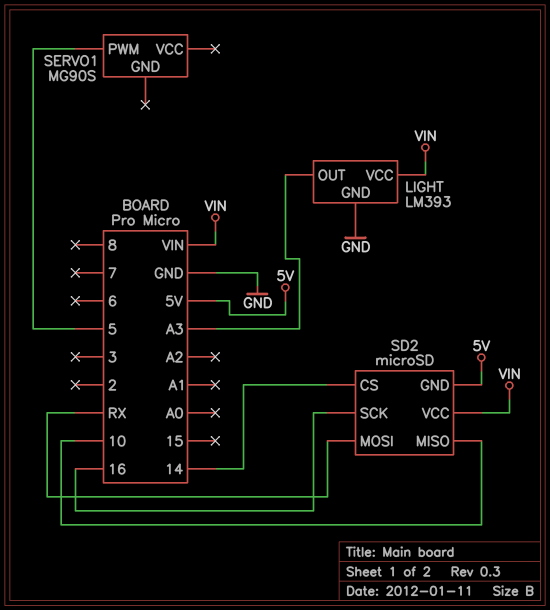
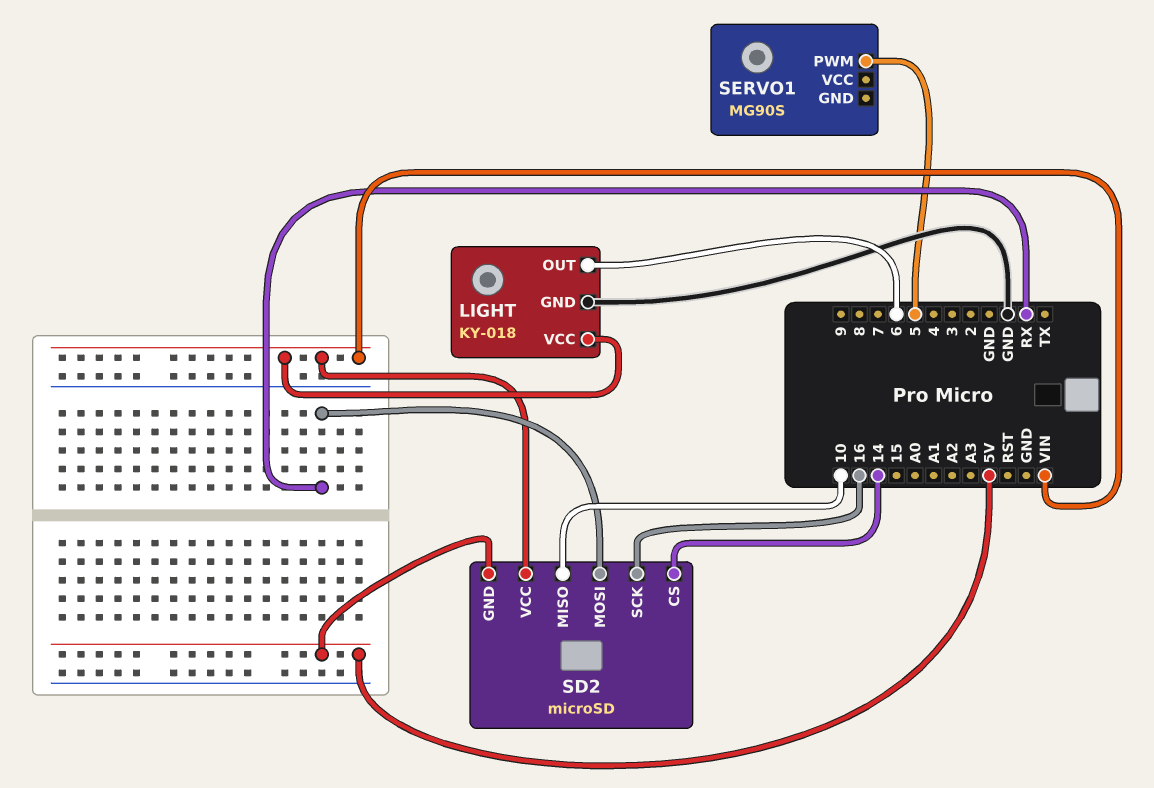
LIGHT: LM393 -> KY-018
LIGHT pin OUT: A3 -> 6

